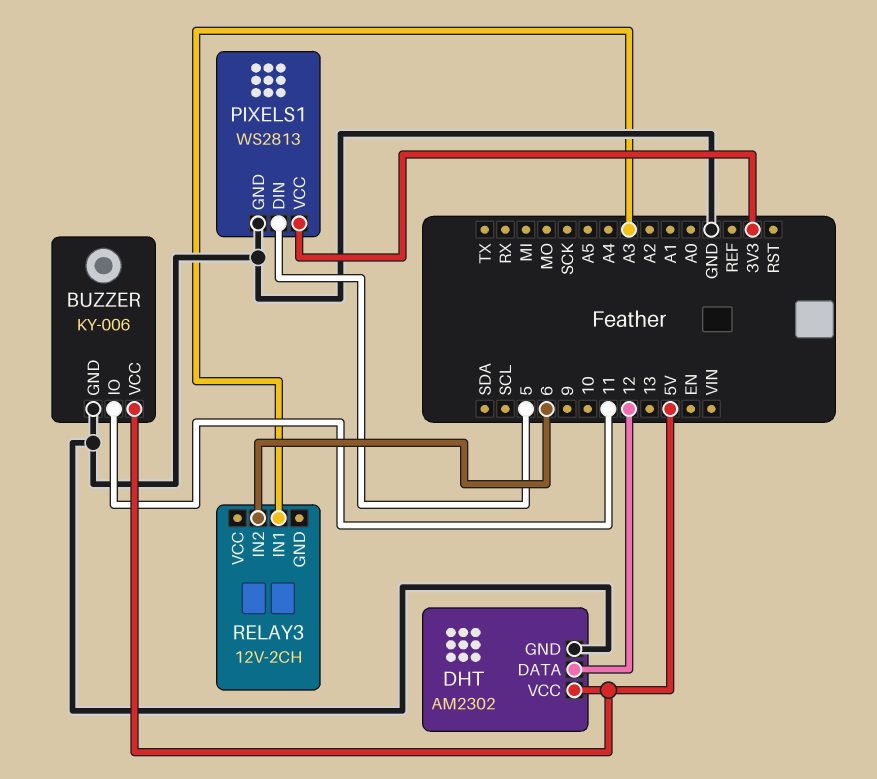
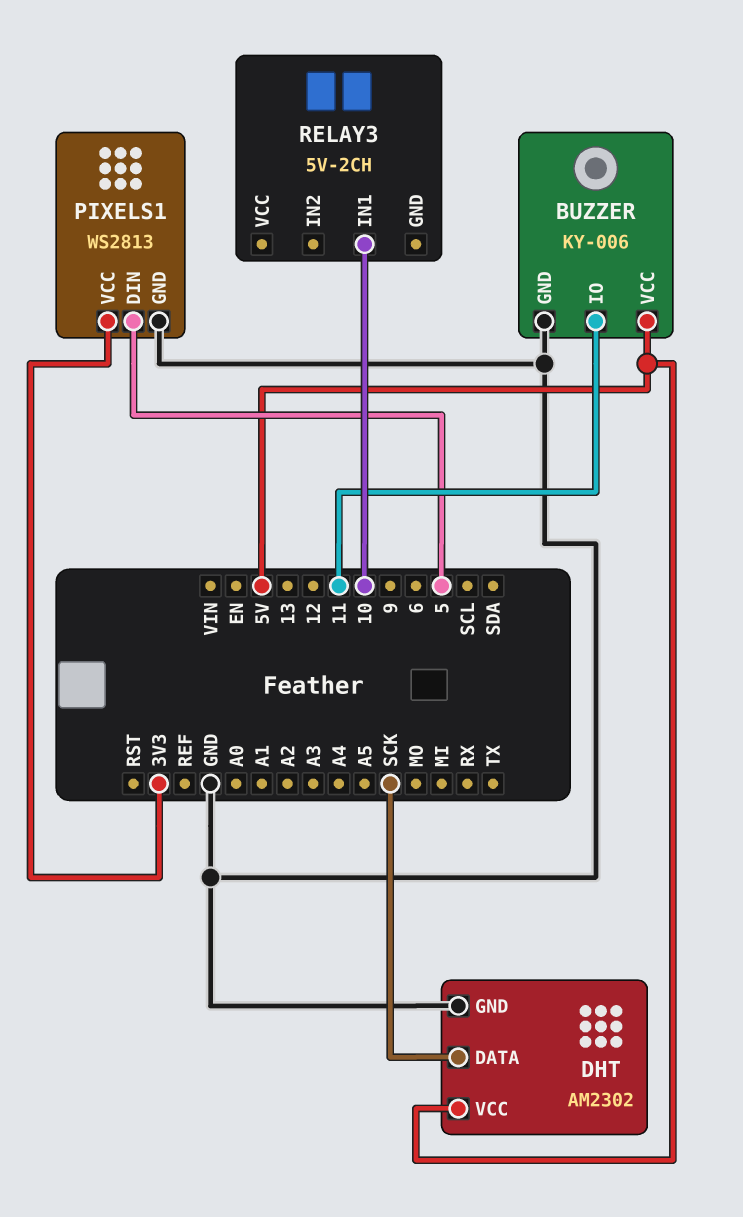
DHT pin DATA: 12 -> SCK
RELAY3: 12V-2CH -> 5V-2CH
RELAY3 pin IN1: A3 -> 10
RELAY3 pin IN2: 6 -> none

